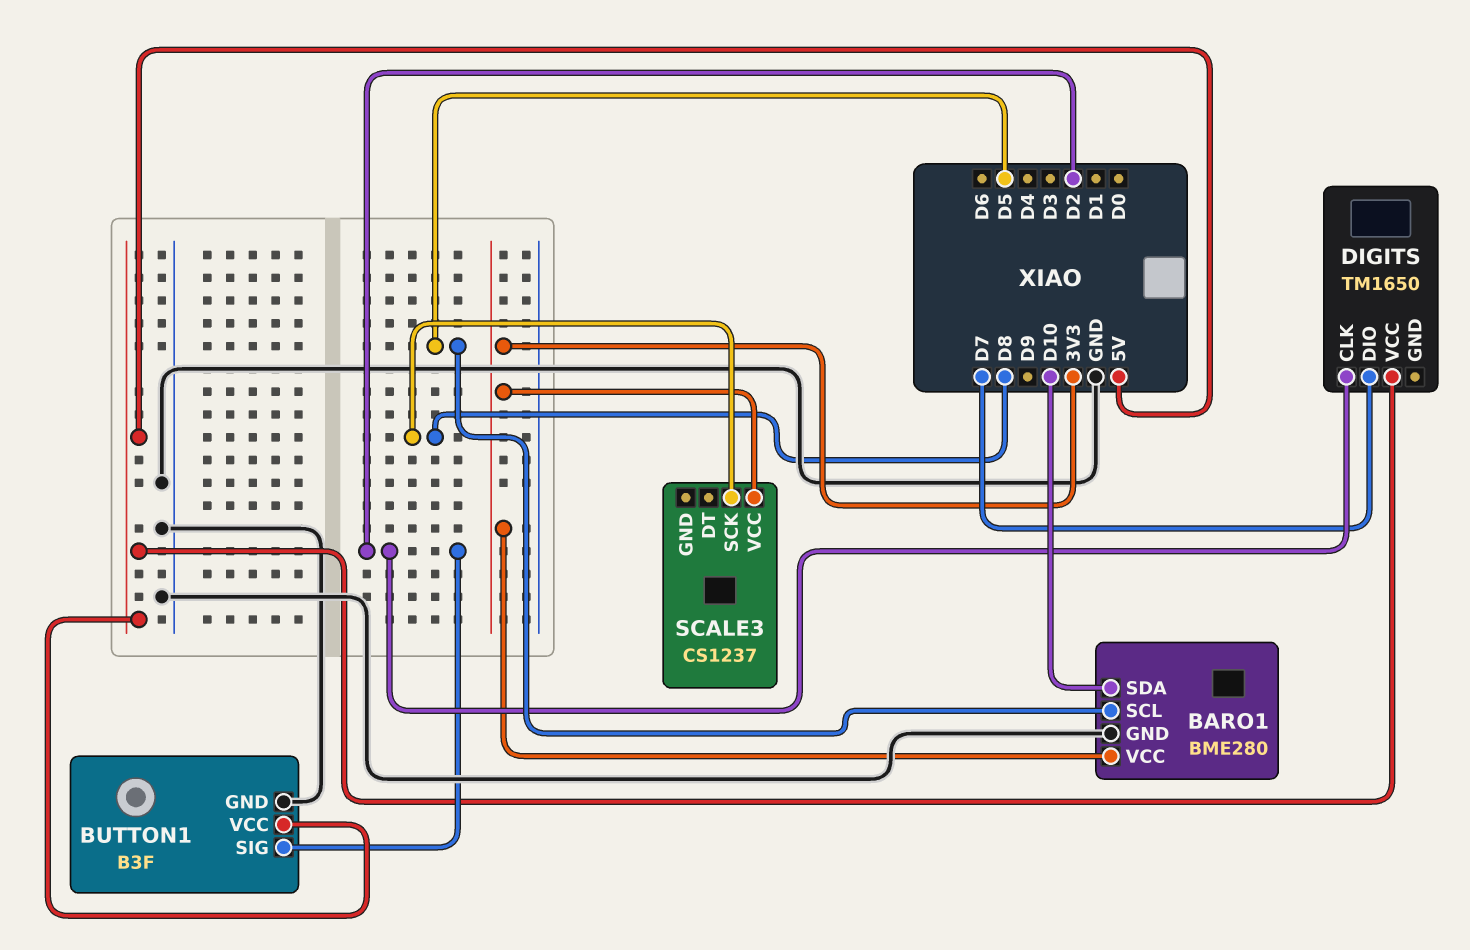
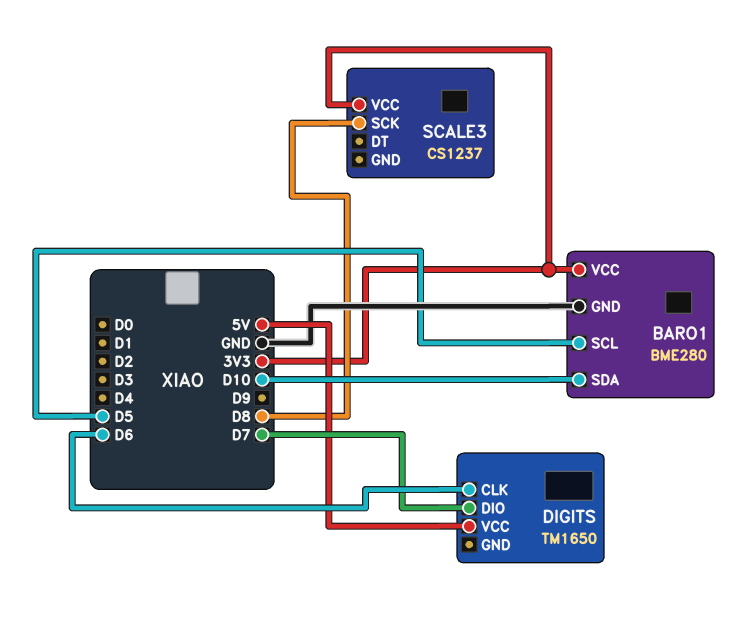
BUTTON1: B3F -> none
BUTTON1 pin GND: GND -> none
BUTTON1 pin SIG: D2 -> none
BUTTON1 pin VCC: 5V -> none
DIGITS pin CLK: D2 -> D6

